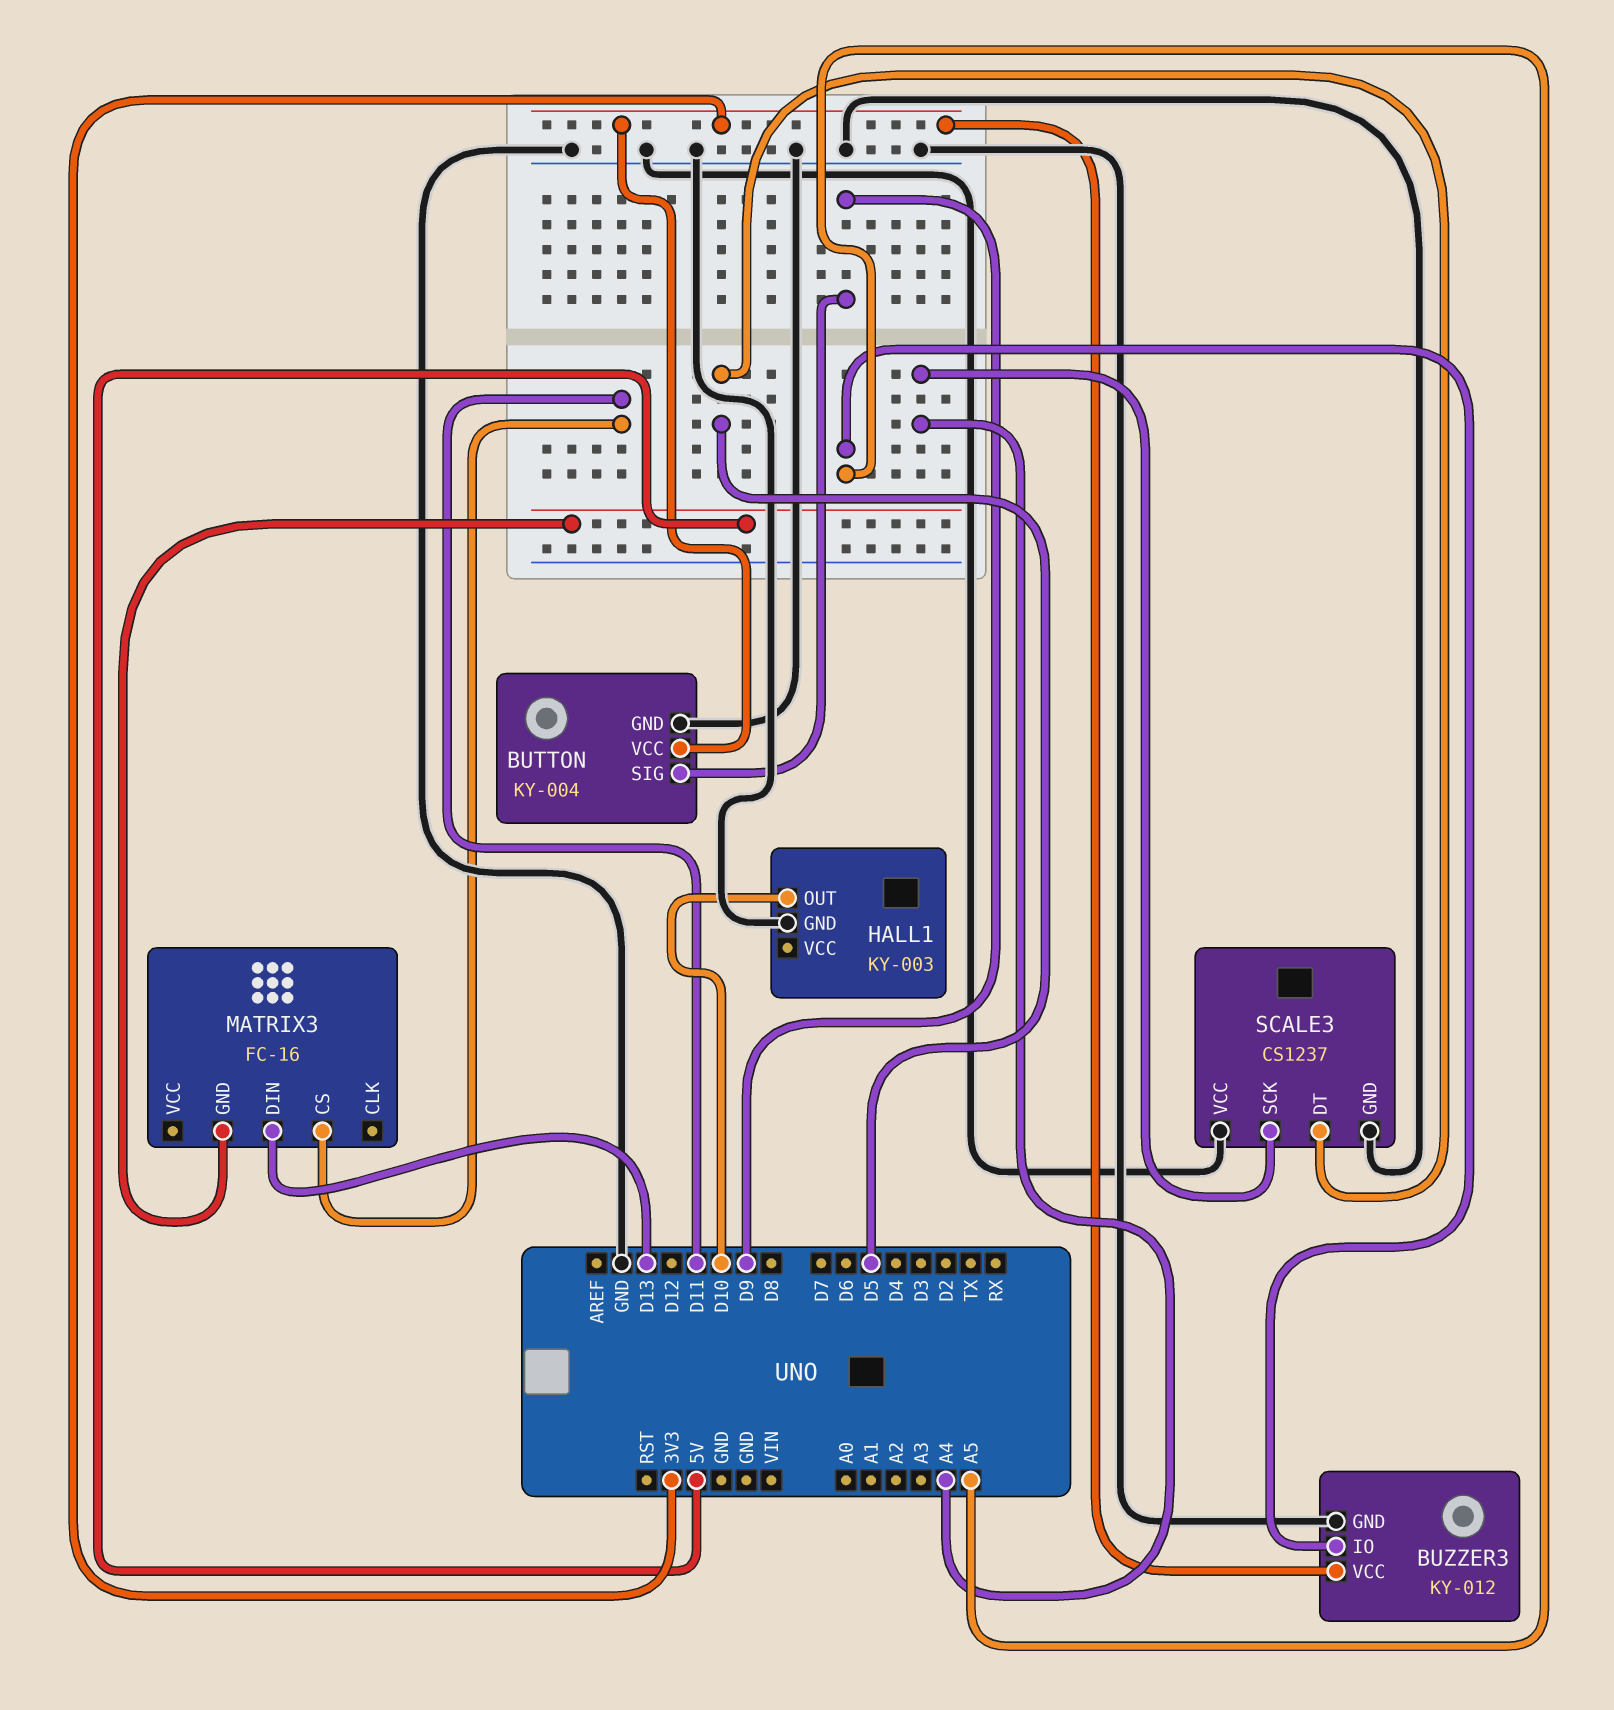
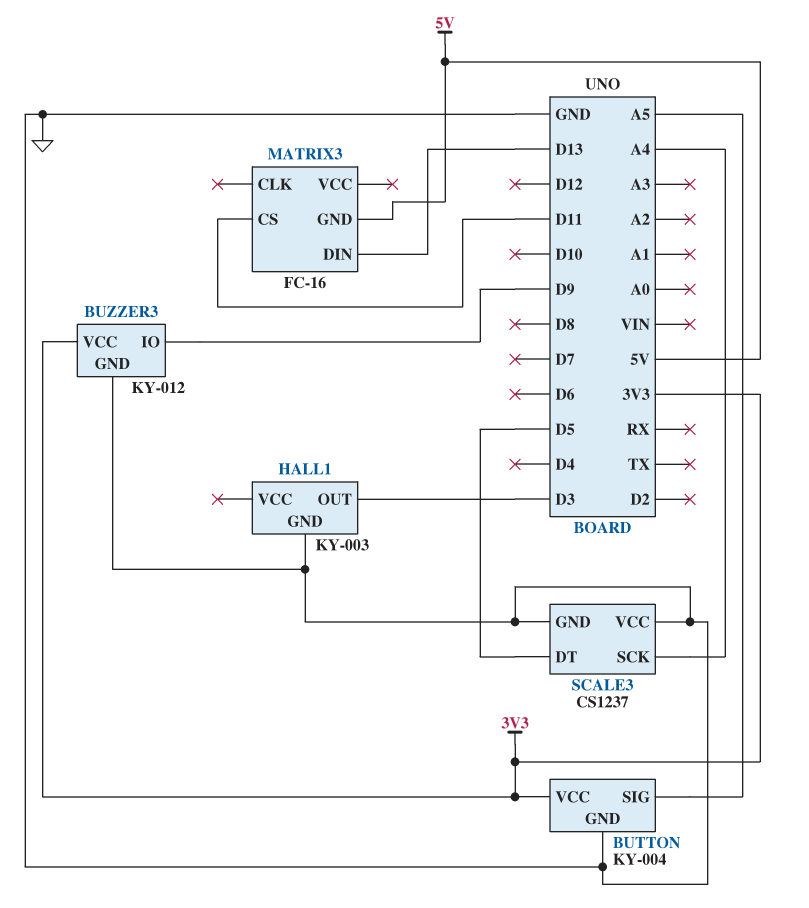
BUTTON pin SIG: D9 -> A5
BUZZER3 pin IO: A5 -> D9
HALL1 pin OUT: D10 -> D3

